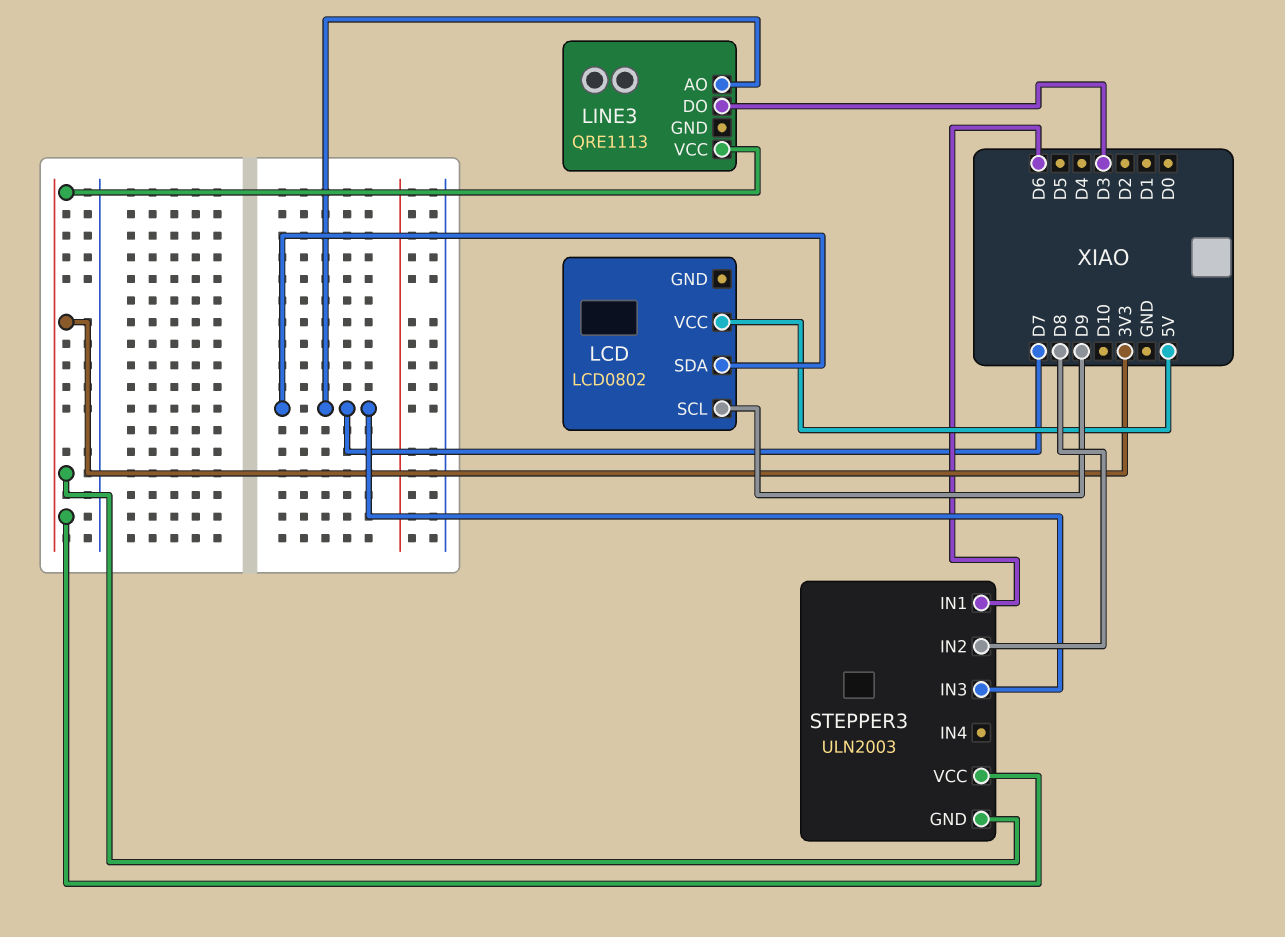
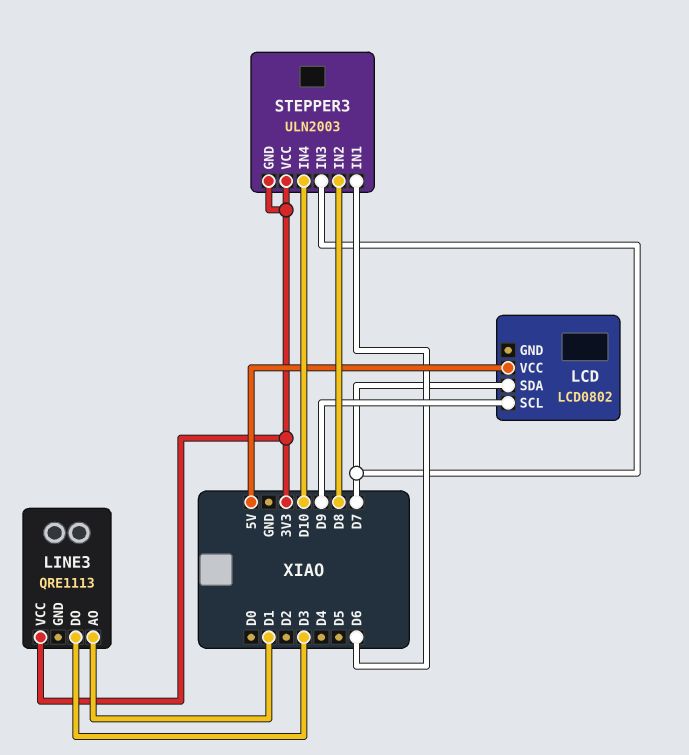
LINE3 pin AO: D7 -> D1
STEPPER3 pin IN4: none -> D10

